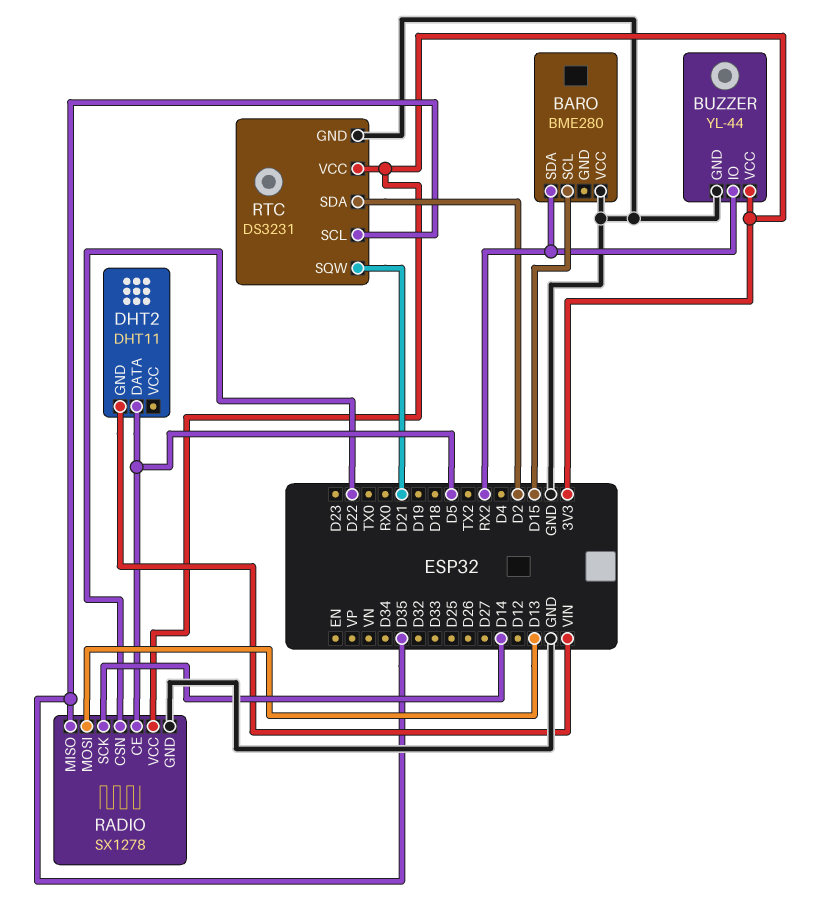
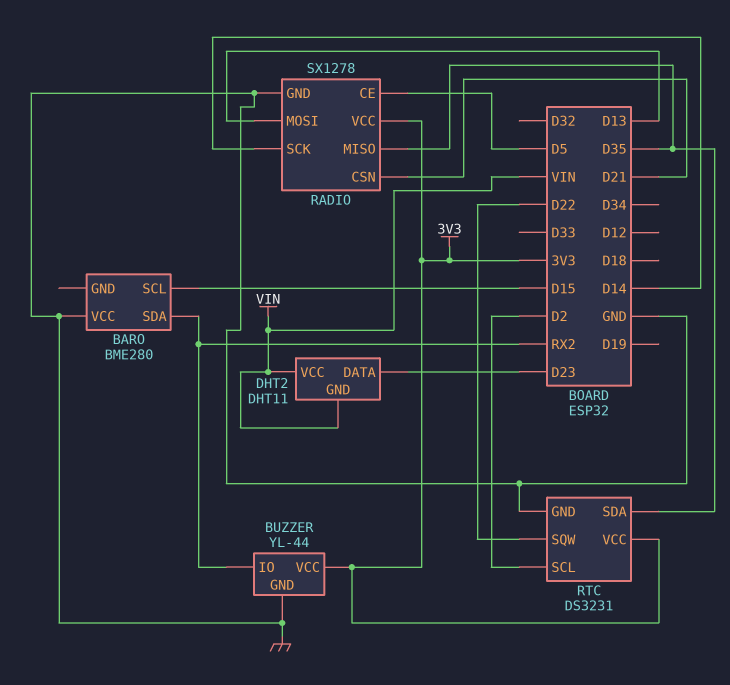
DHT2 pin DATA: D5 -> D23
DHT2 pin VCC: none -> VIN
RADIO pin CSN: D22 -> D21
RTC pin SCL: D35 -> D2
RTC pin SDA: D2 -> D35
RTC pin SQW: D21 -> D22

